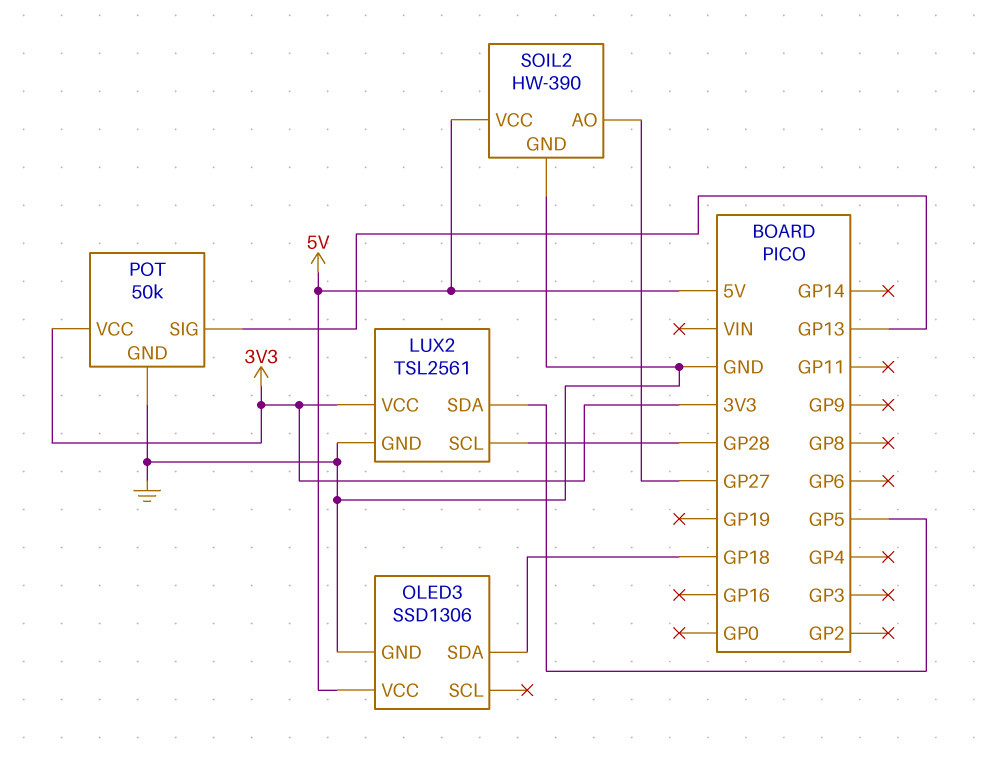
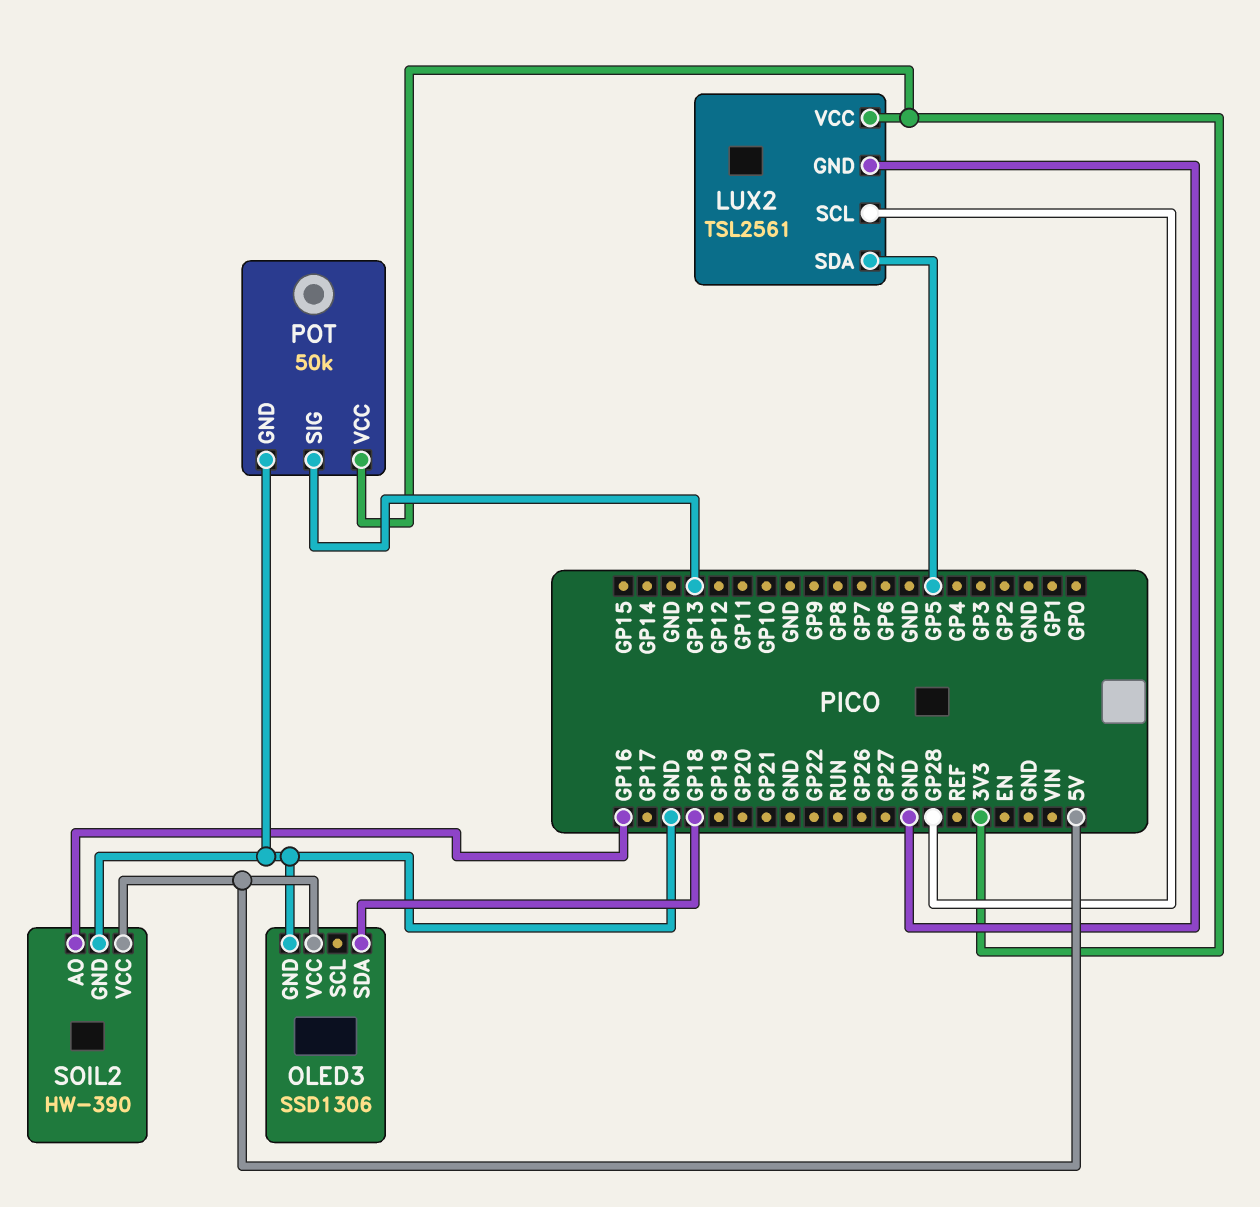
SOIL2 pin AO: GP27 -> GP16

